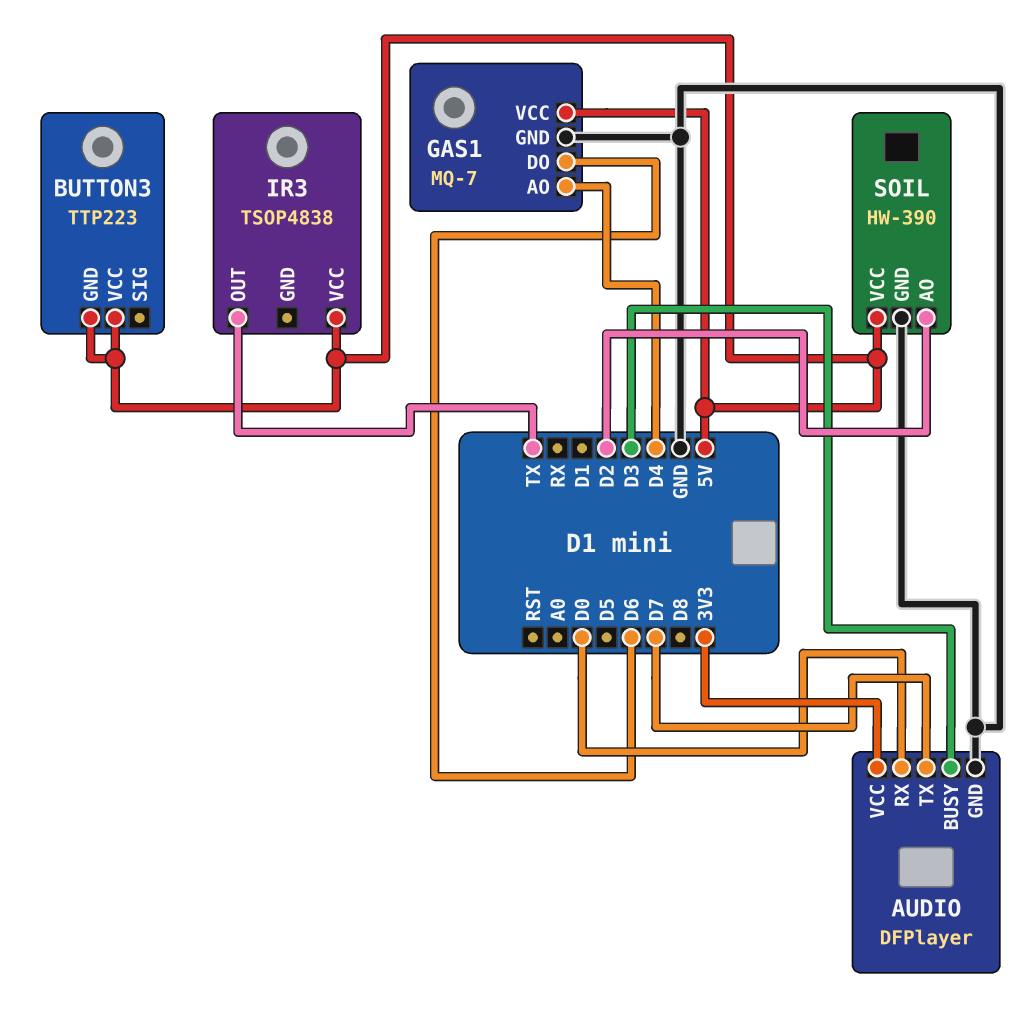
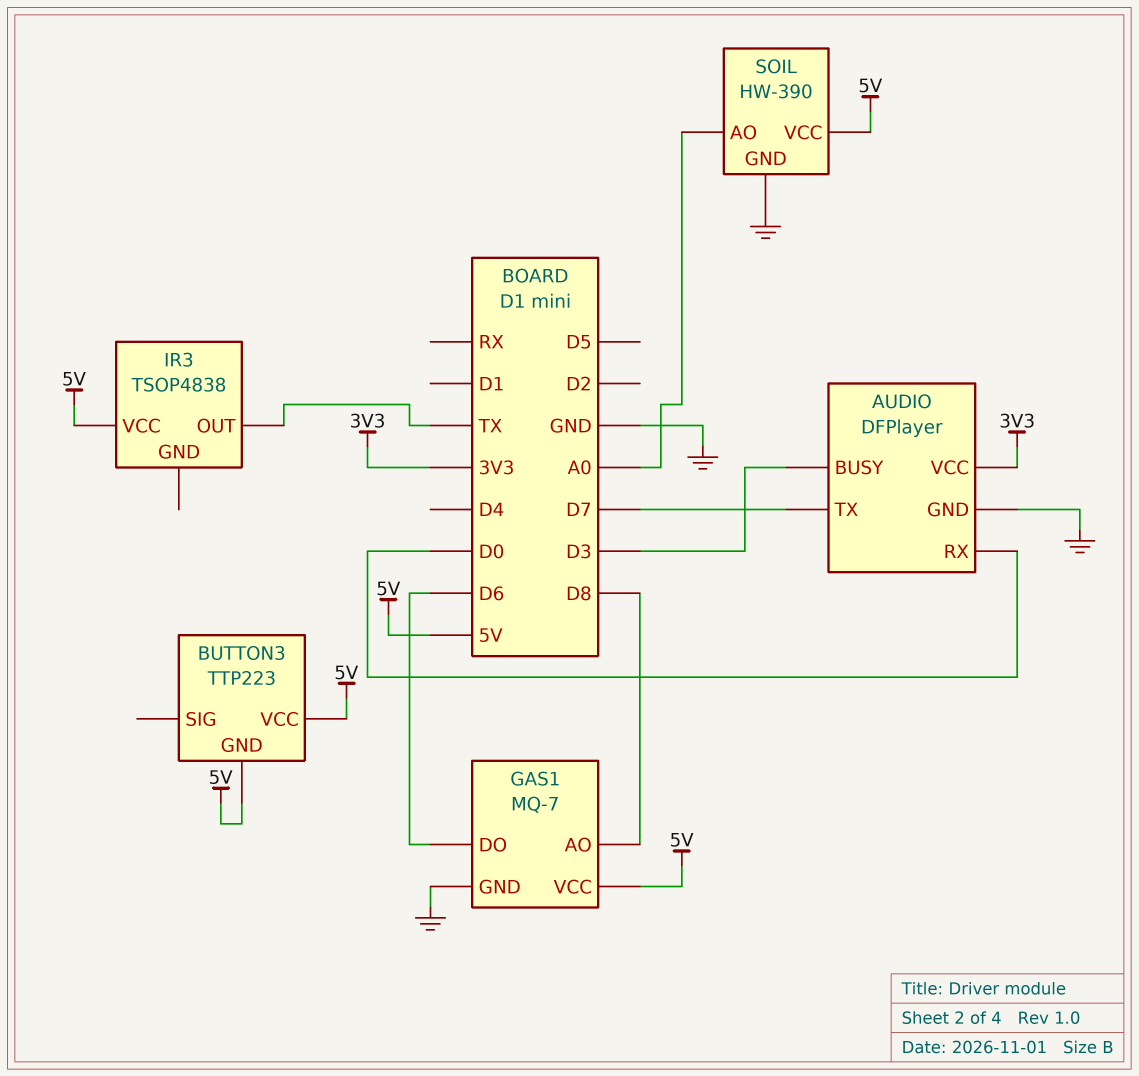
GAS1 pin AO: D4 -> D8
SOIL pin AO: D2 -> A0

